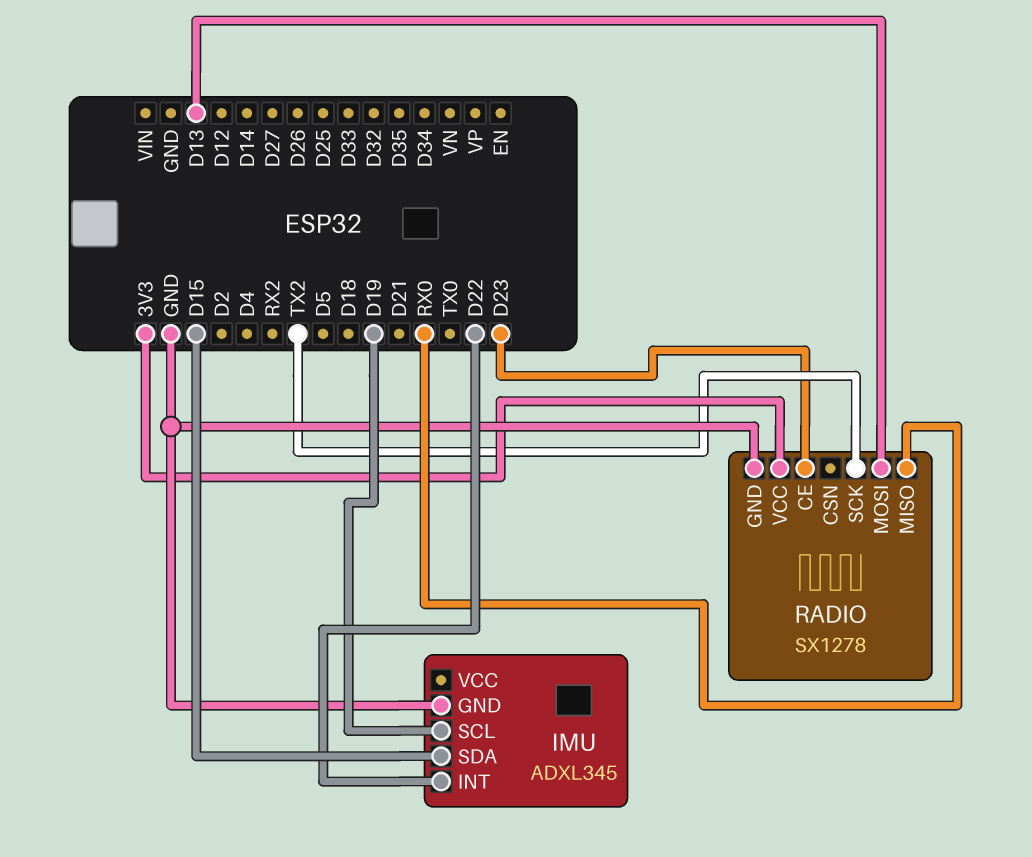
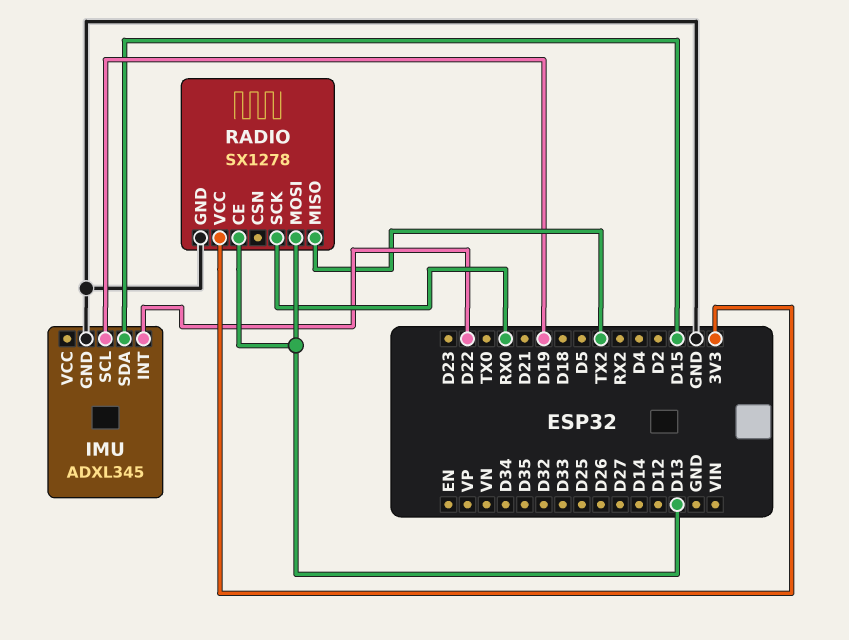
RADIO pin CE: D23 -> D13
RADIO pin MISO: RX0 -> TX2
RADIO pin SCK: TX2 -> RX0

